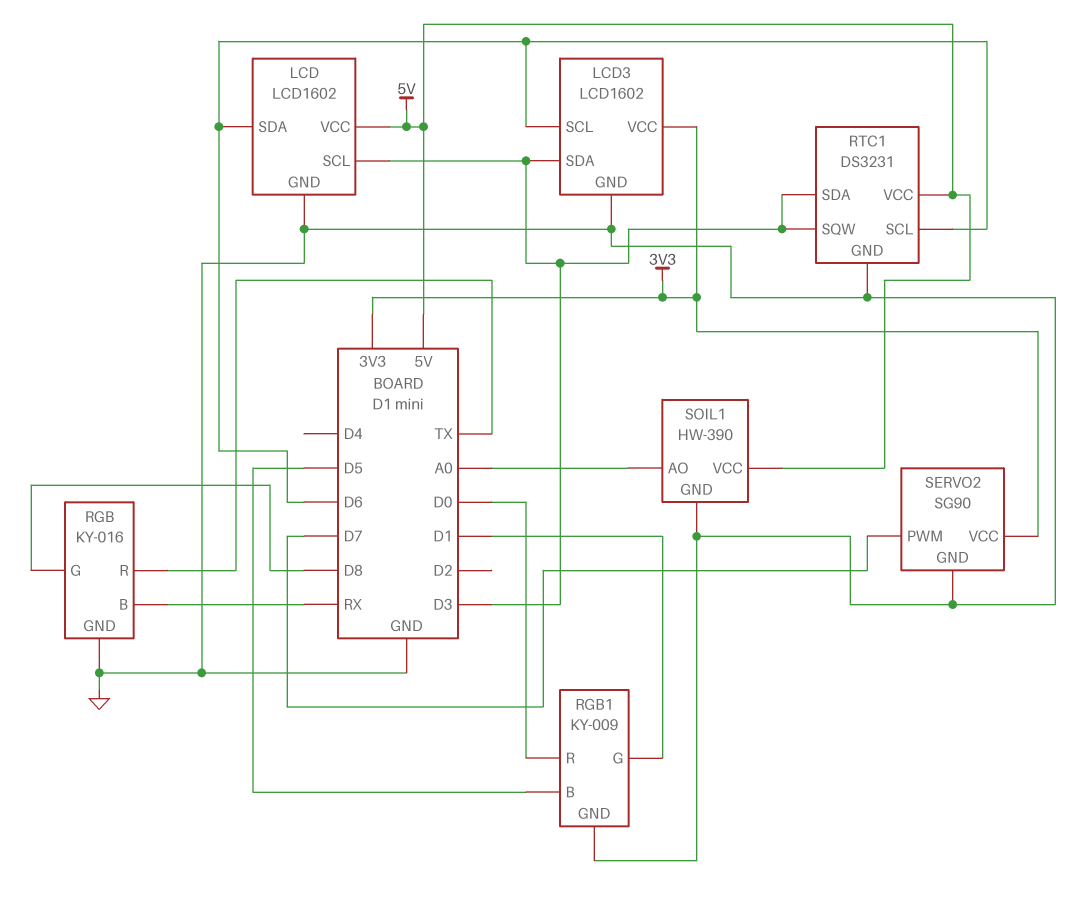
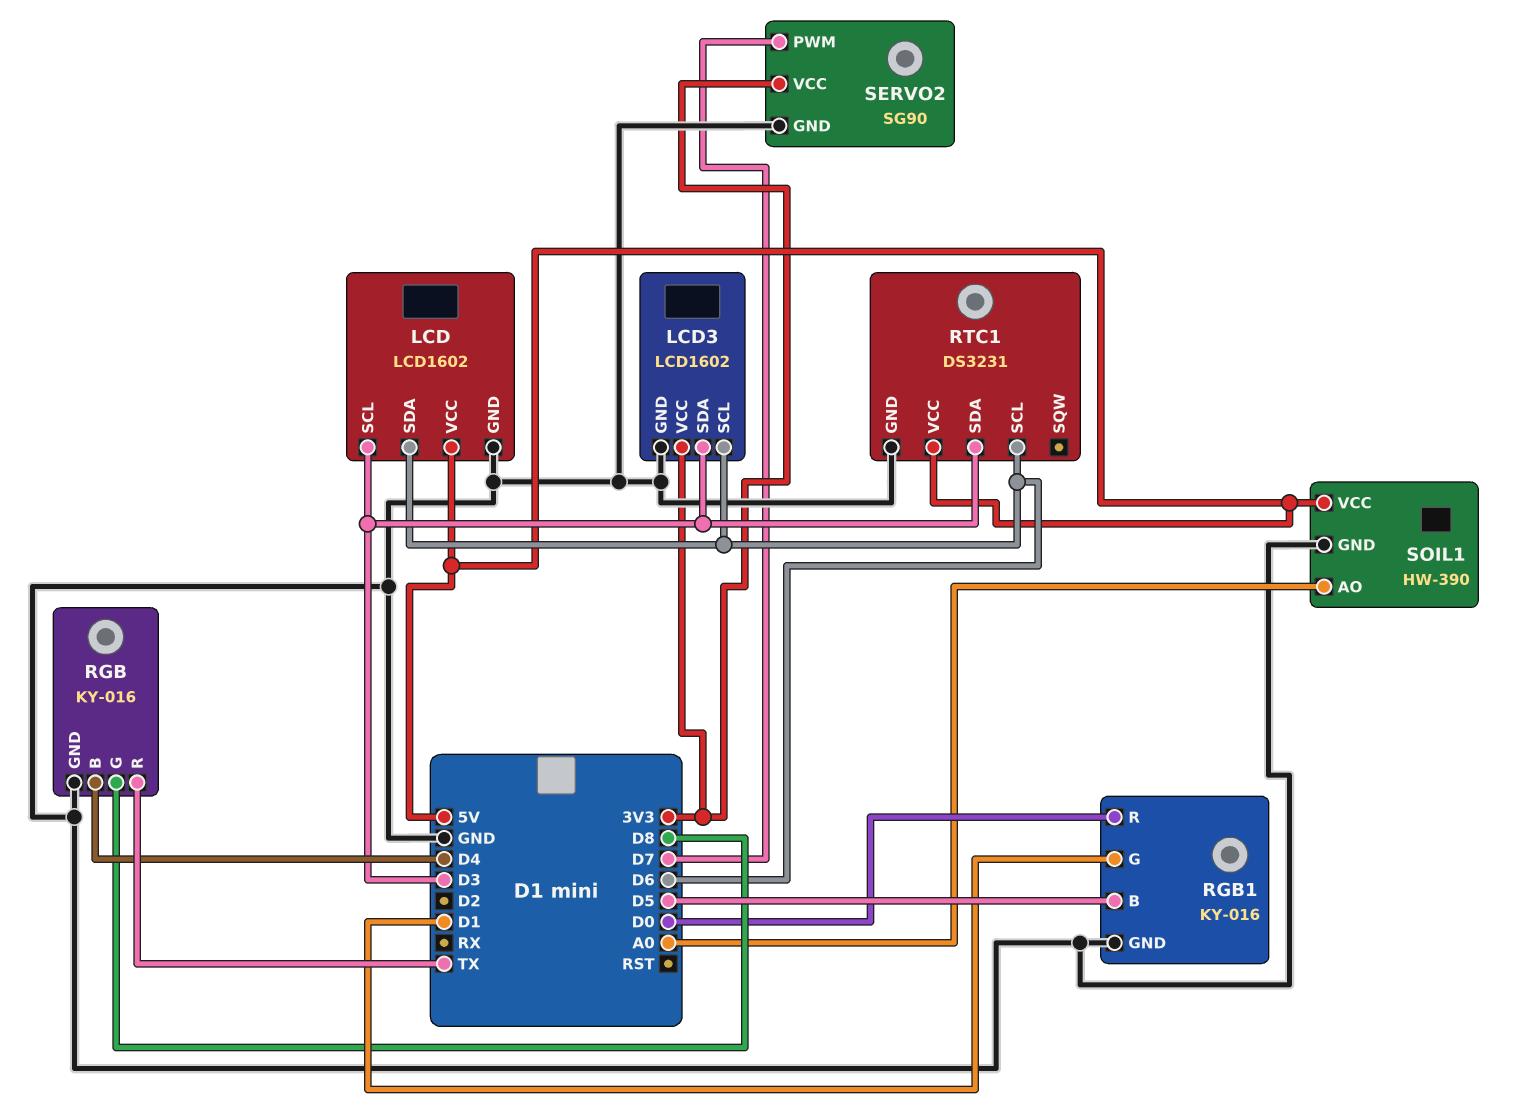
RGB pin B: RX -> D4
RGB1: KY-009 -> KY-016
RTC1 pin SQW: D3 -> none

